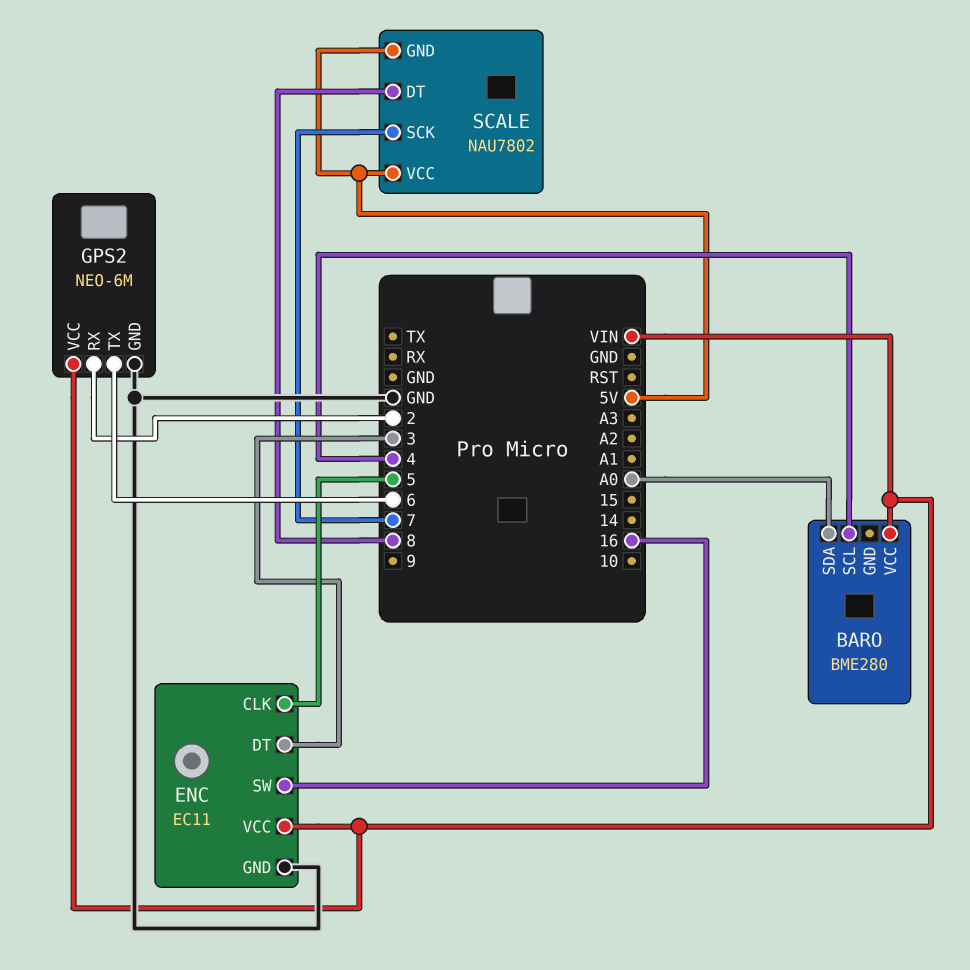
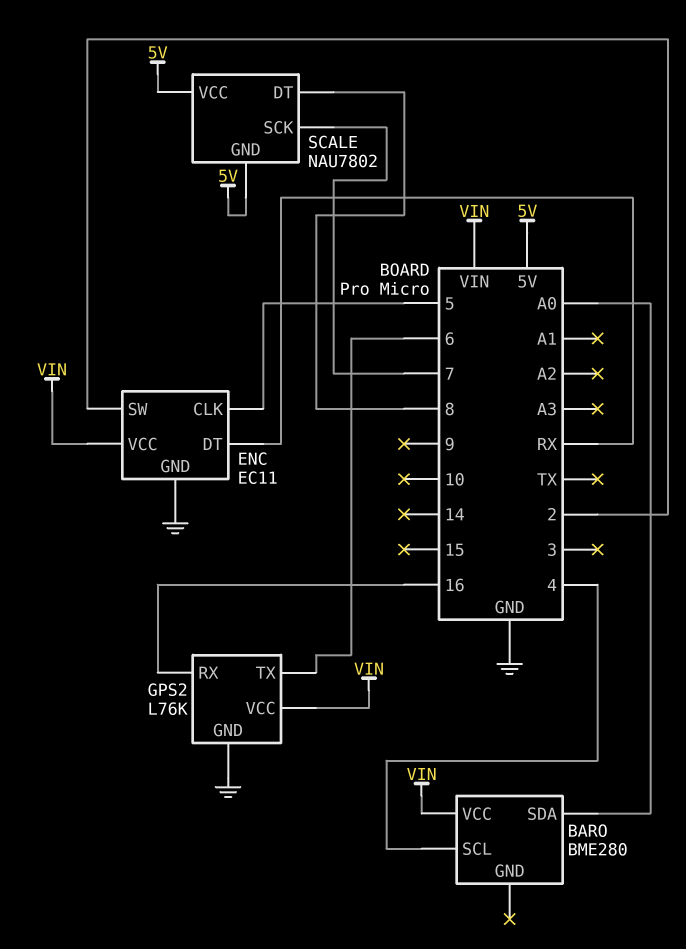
ENC pin DT: 3 -> RX
ENC pin SW: 16 -> 2
GPS2: NEO-6M -> L76K
GPS2 pin RX: 2 -> 16

